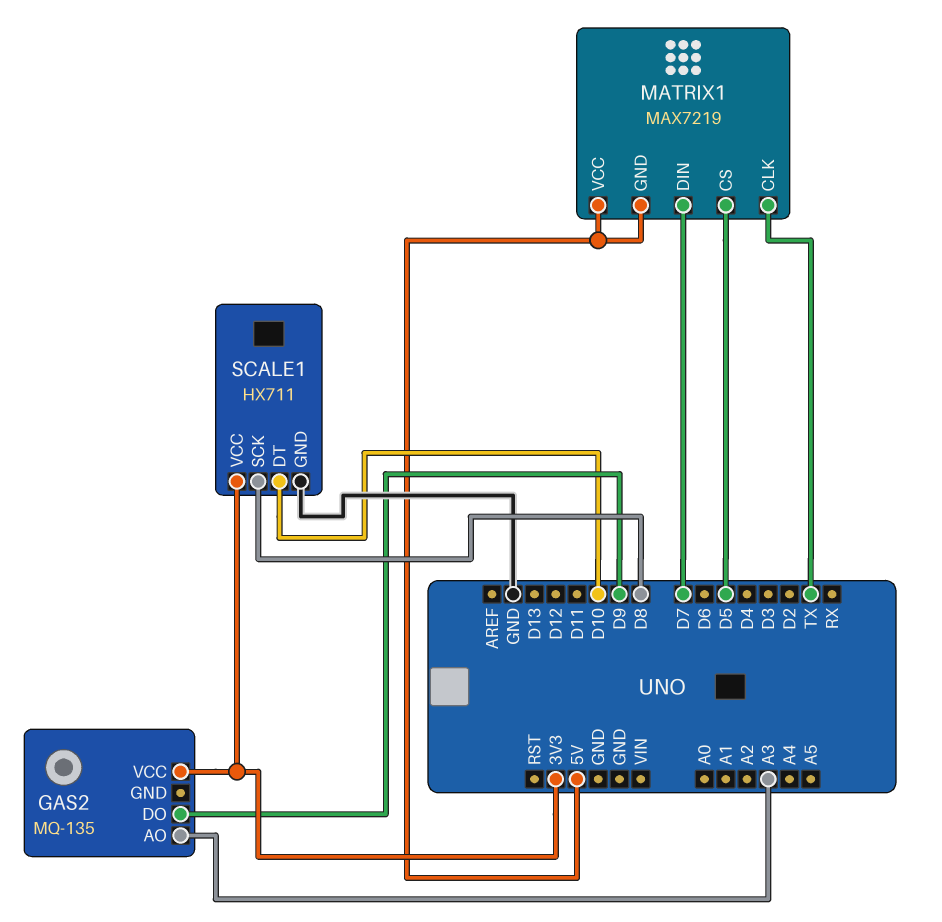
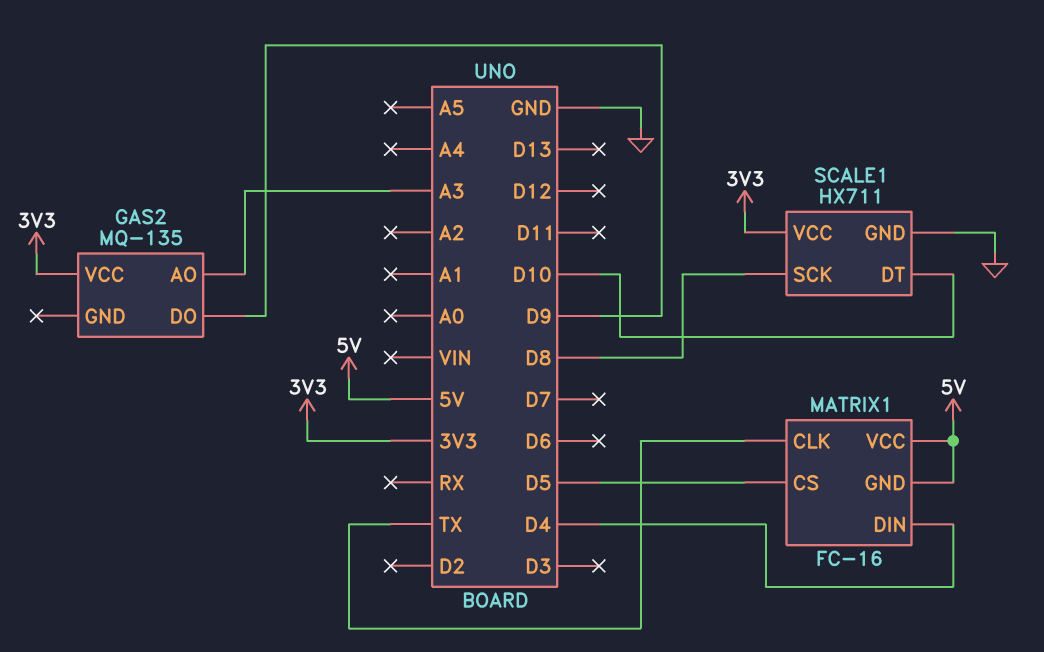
MATRIX1: MAX7219 -> FC-16
MATRIX1 pin DIN: D7 -> D4

